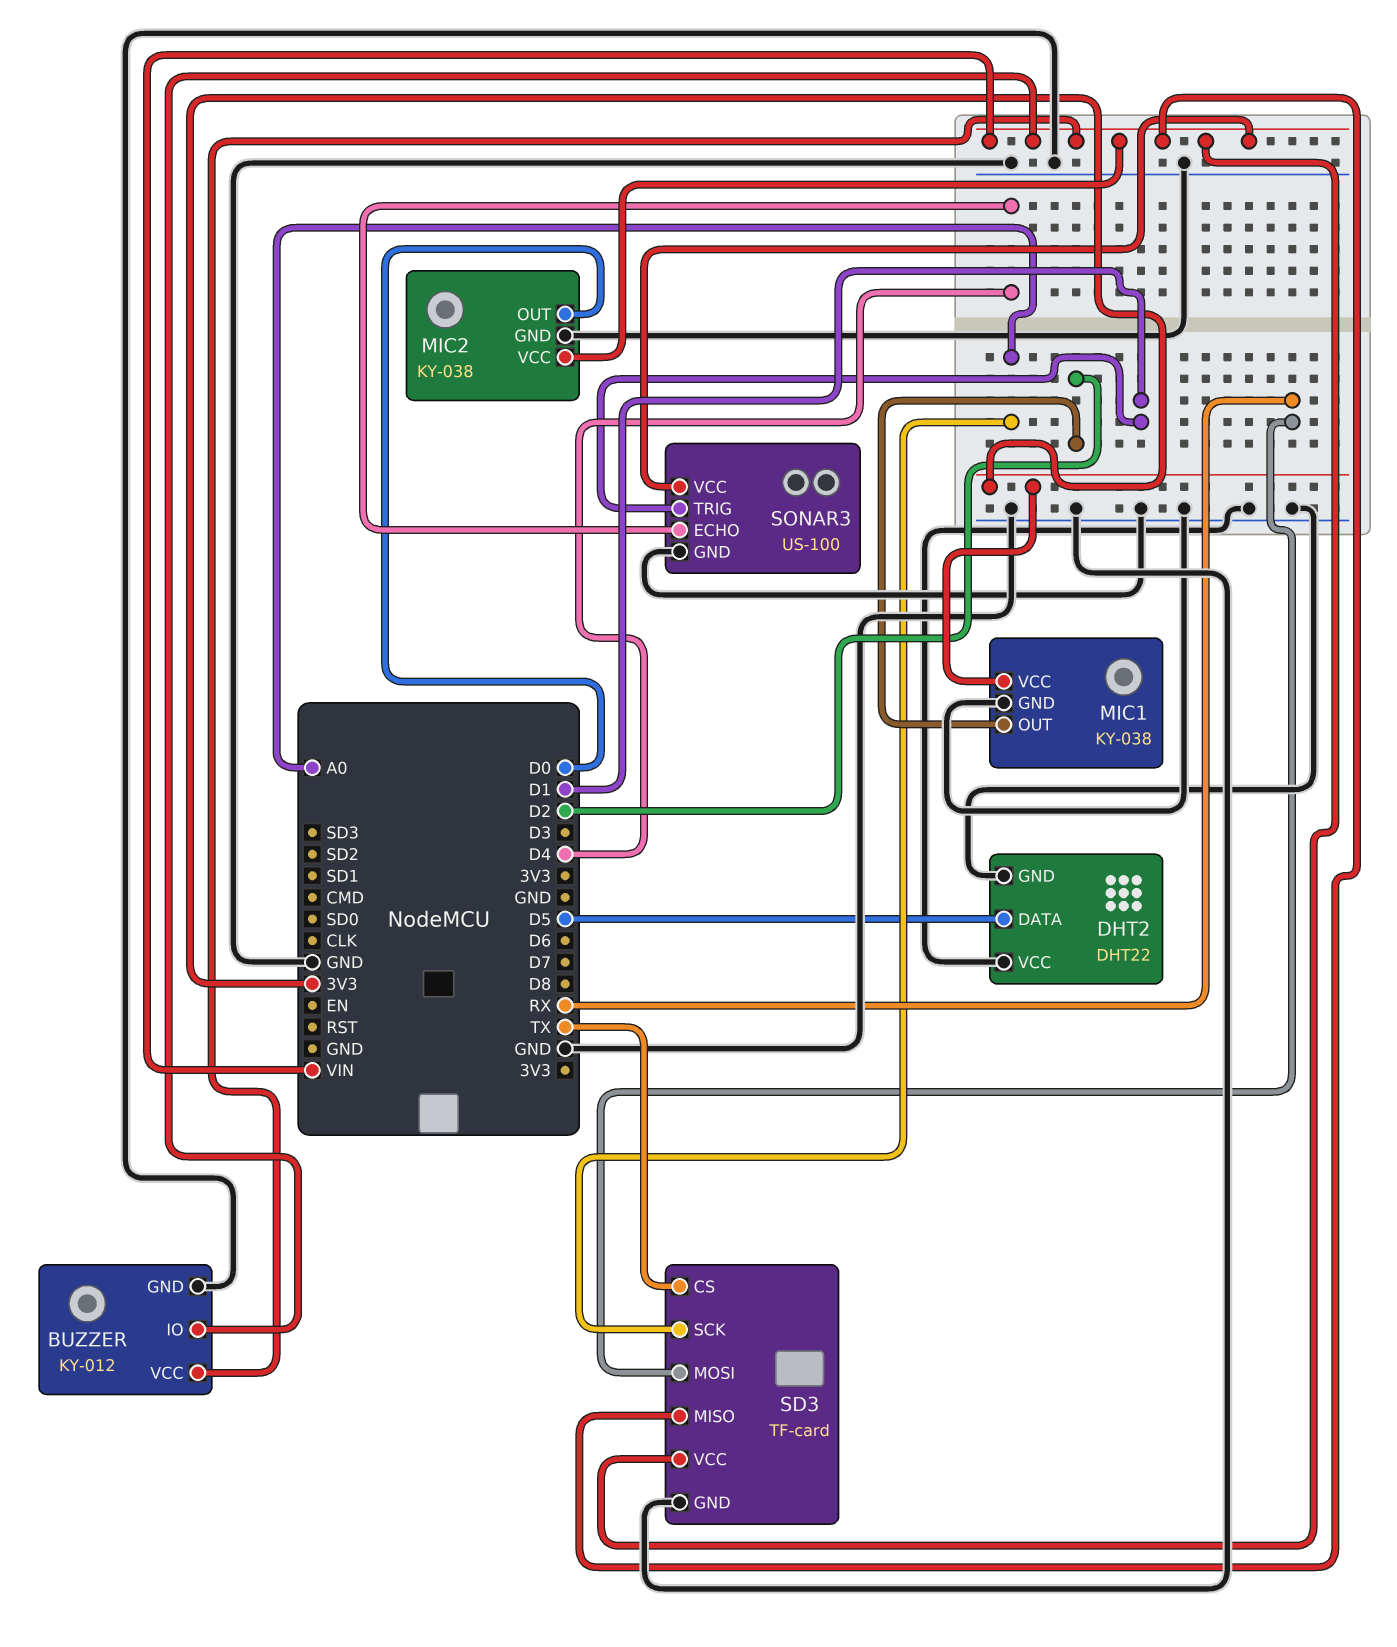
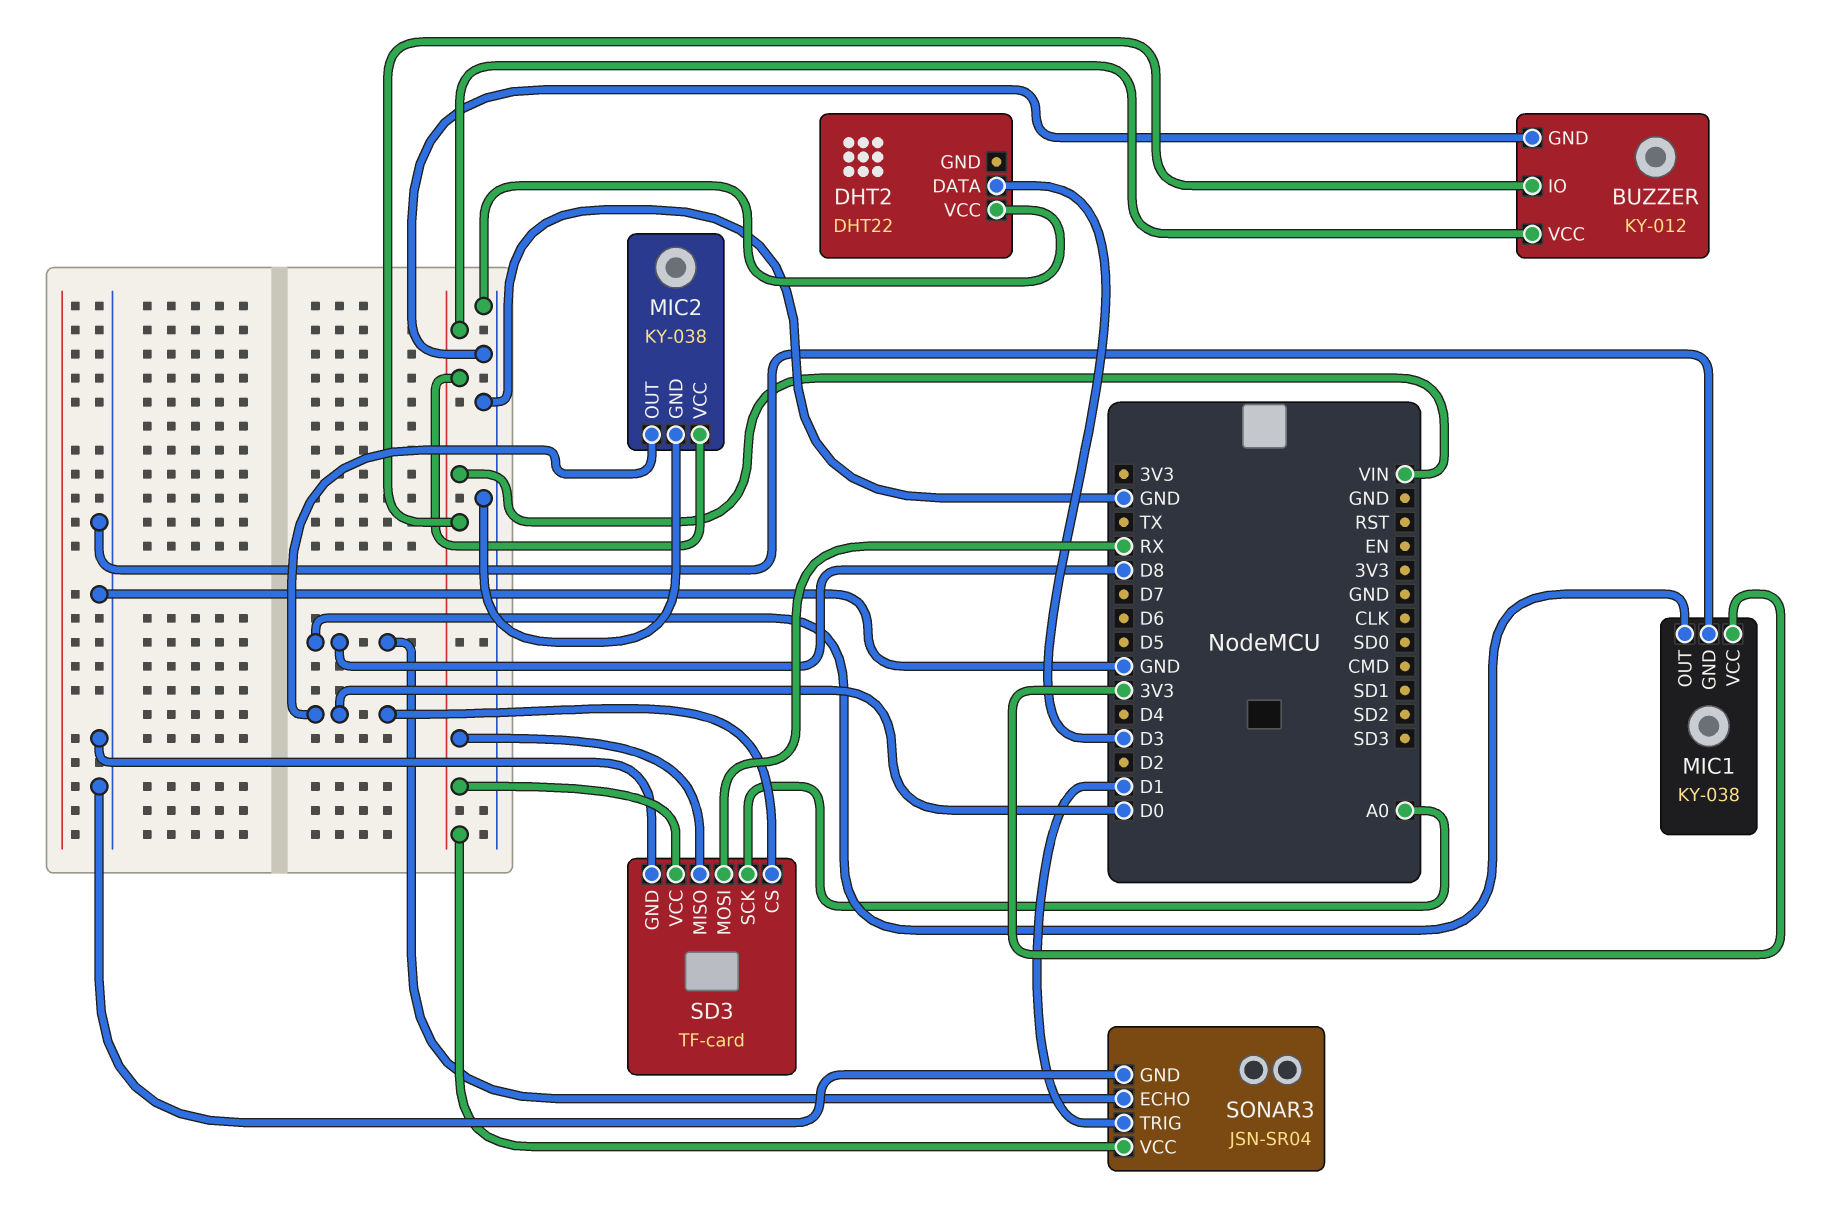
DHT2 pin DATA: D5 -> D3
DHT2 pin GND: GND -> none
MIC1 pin OUT: D2 -> D8
SD3 pin CS: TX -> D0
SONAR3: US-100 -> JSN-SR04
SONAR3 pin ECHO: D4 -> D8

